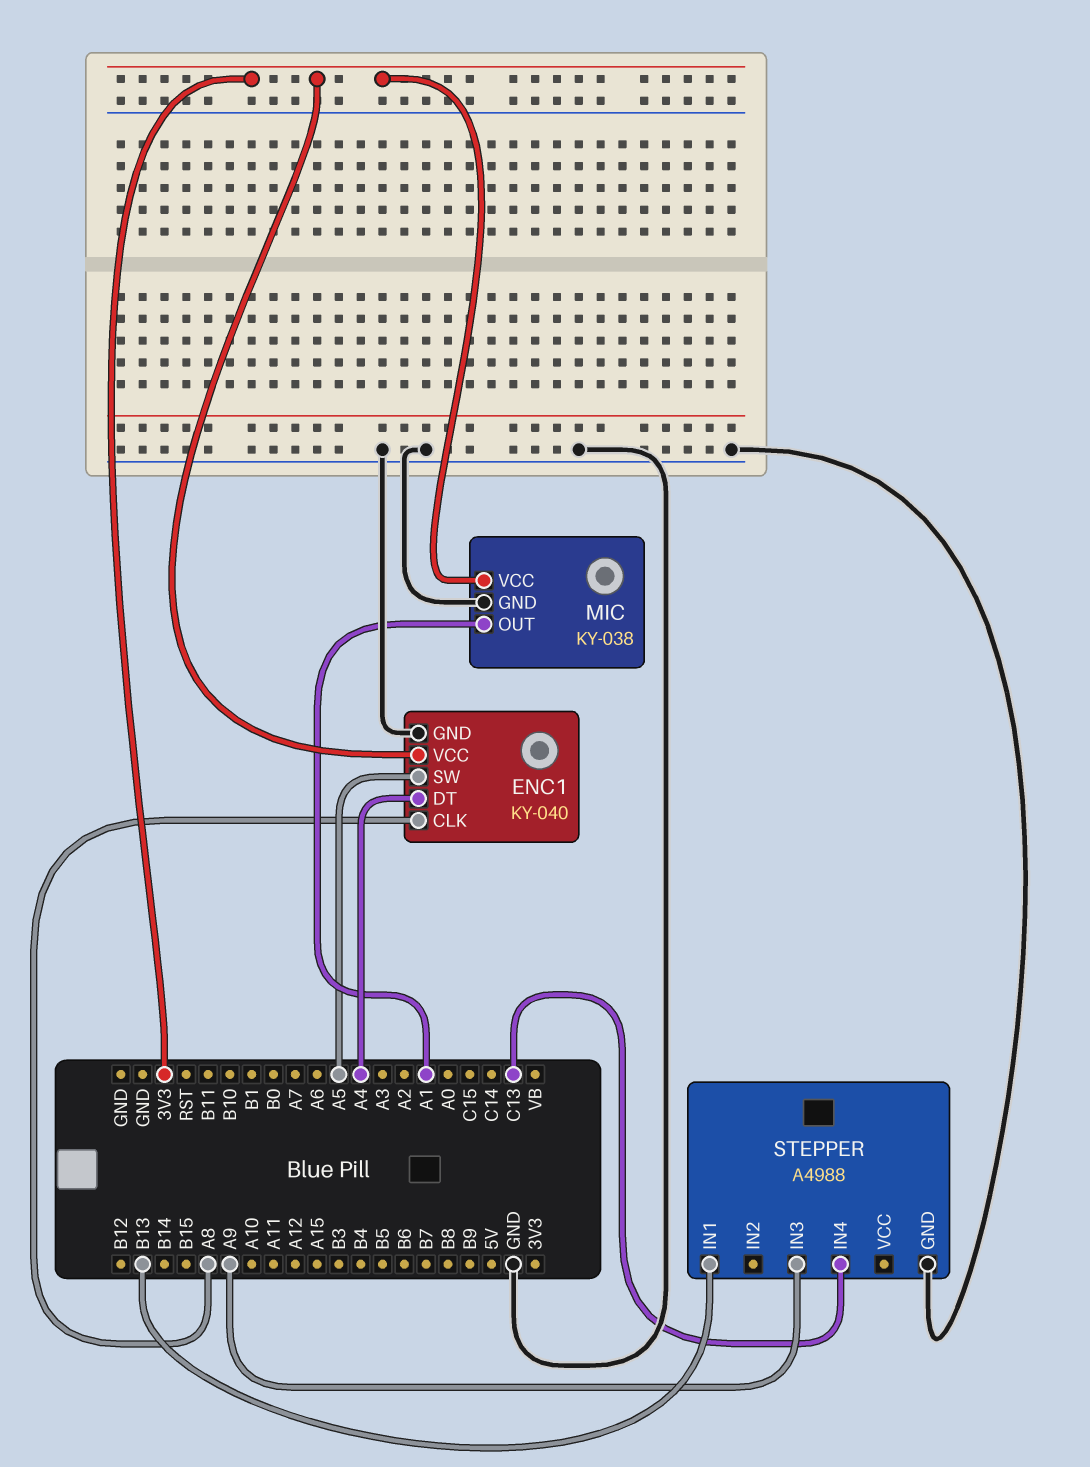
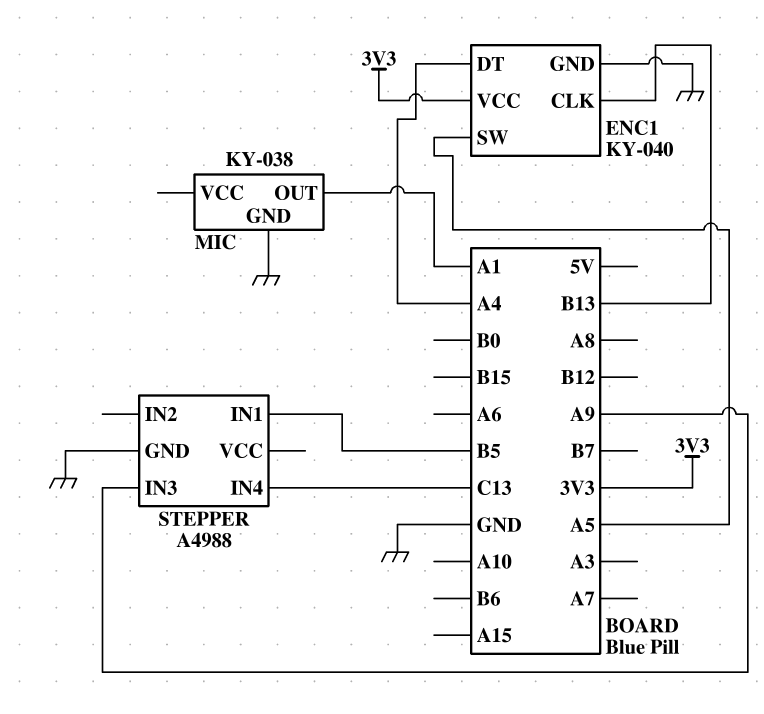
ENC1 pin CLK: A8 -> B13
MIC pin VCC: 3V3 -> none
STEPPER pin IN1: B13 -> B5

